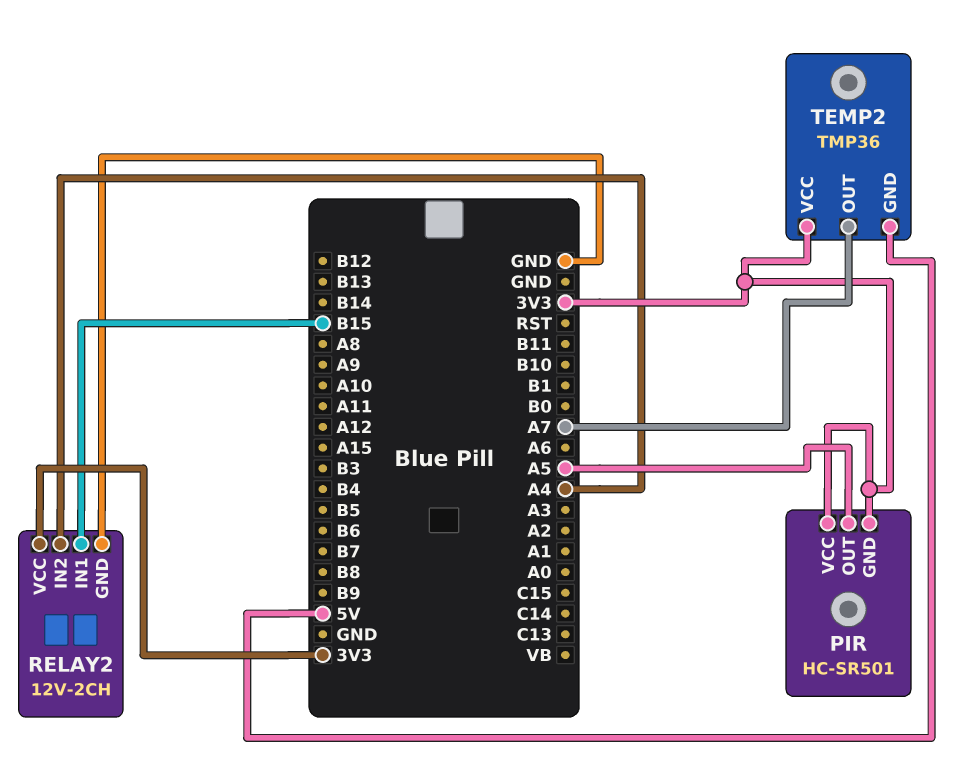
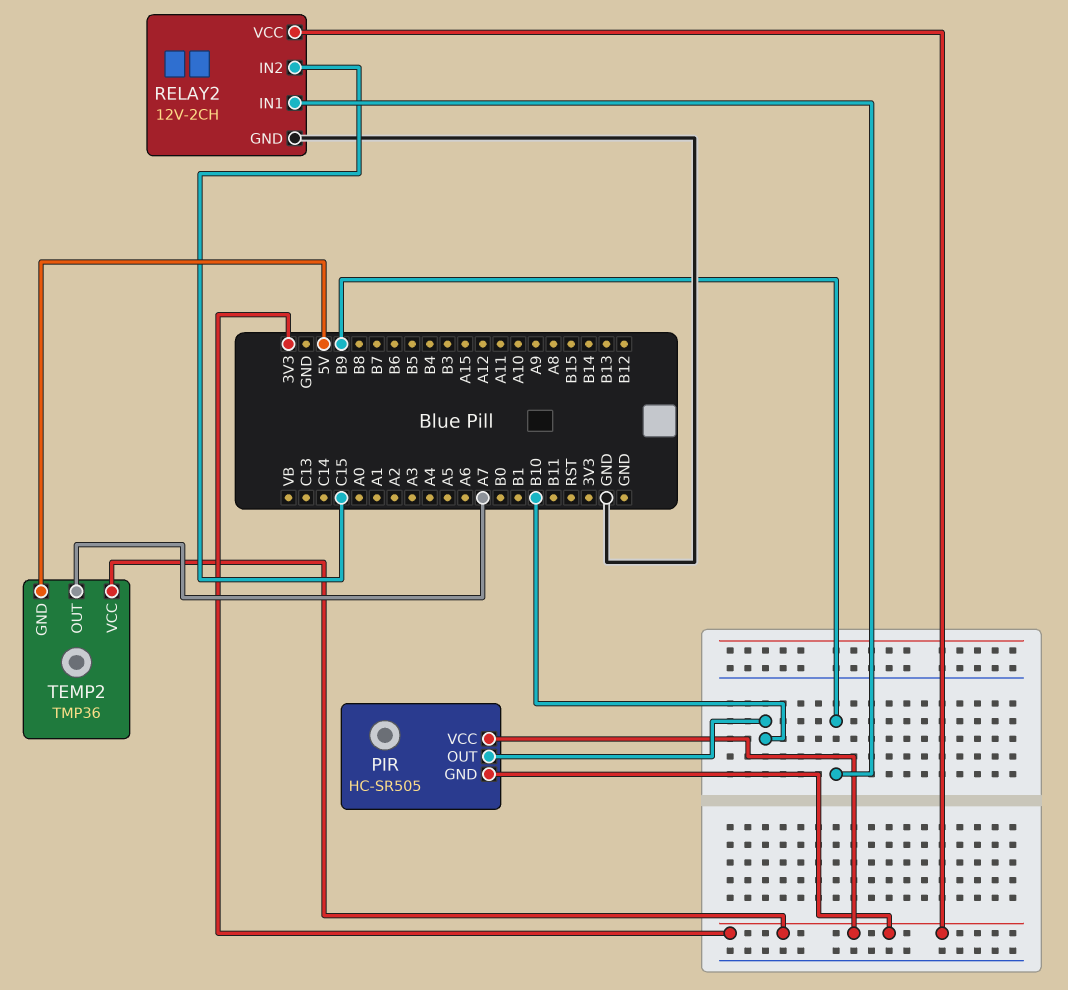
PIR: HC-SR501 -> HC-SR505
PIR pin OUT: A5 -> B10
RELAY2 pin IN1: B15 -> B9
RELAY2 pin IN2: A4 -> C15

